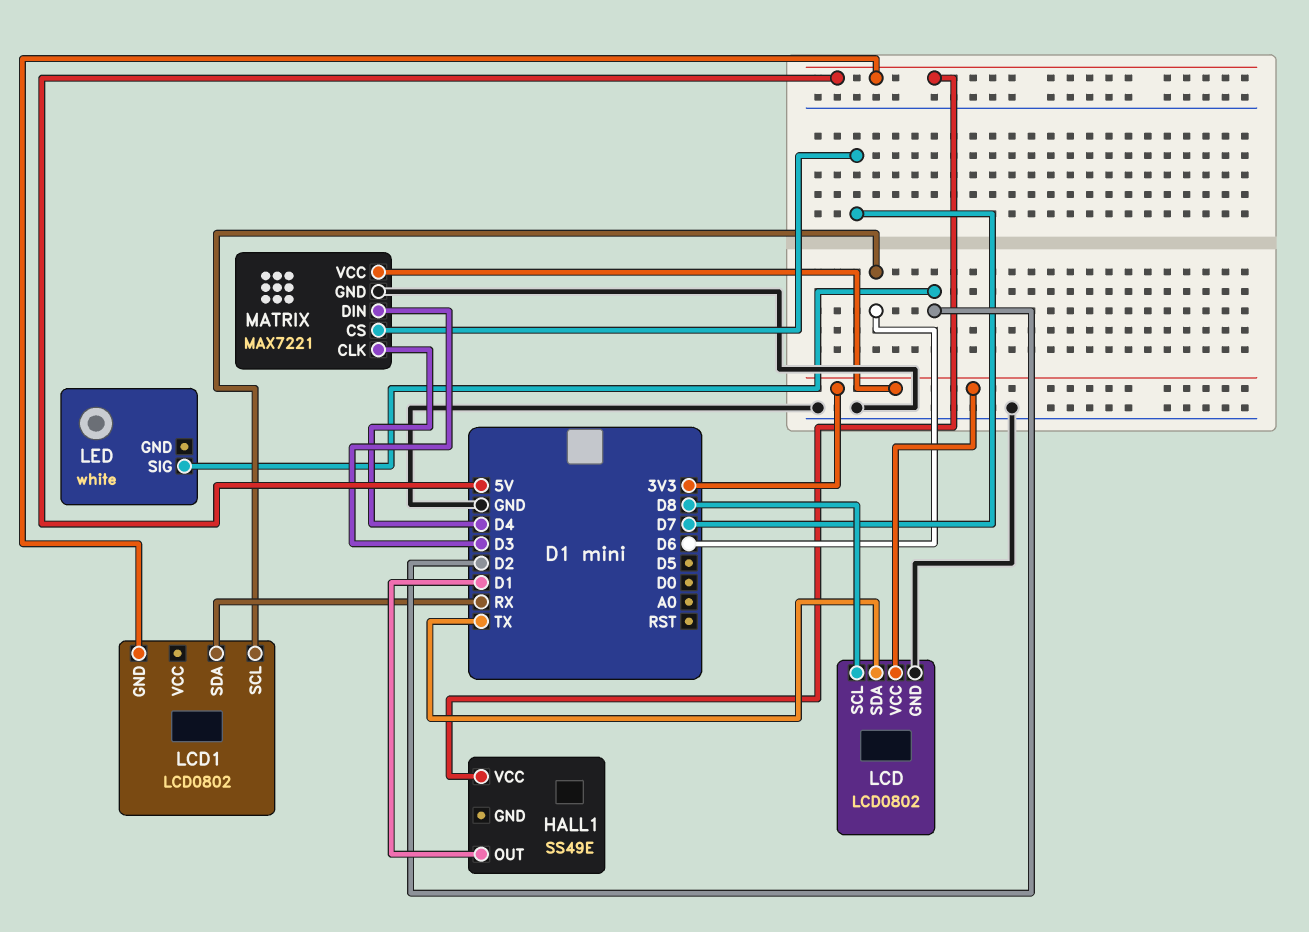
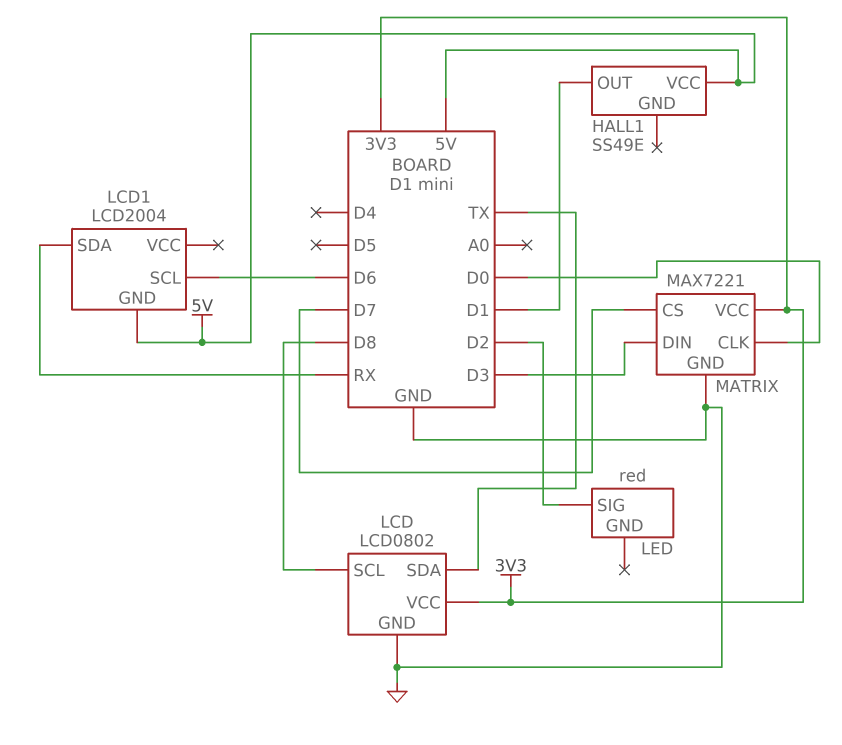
LCD1: LCD0802 -> LCD2004
LED: white -> red
MATRIX pin CLK: D4 -> D0

